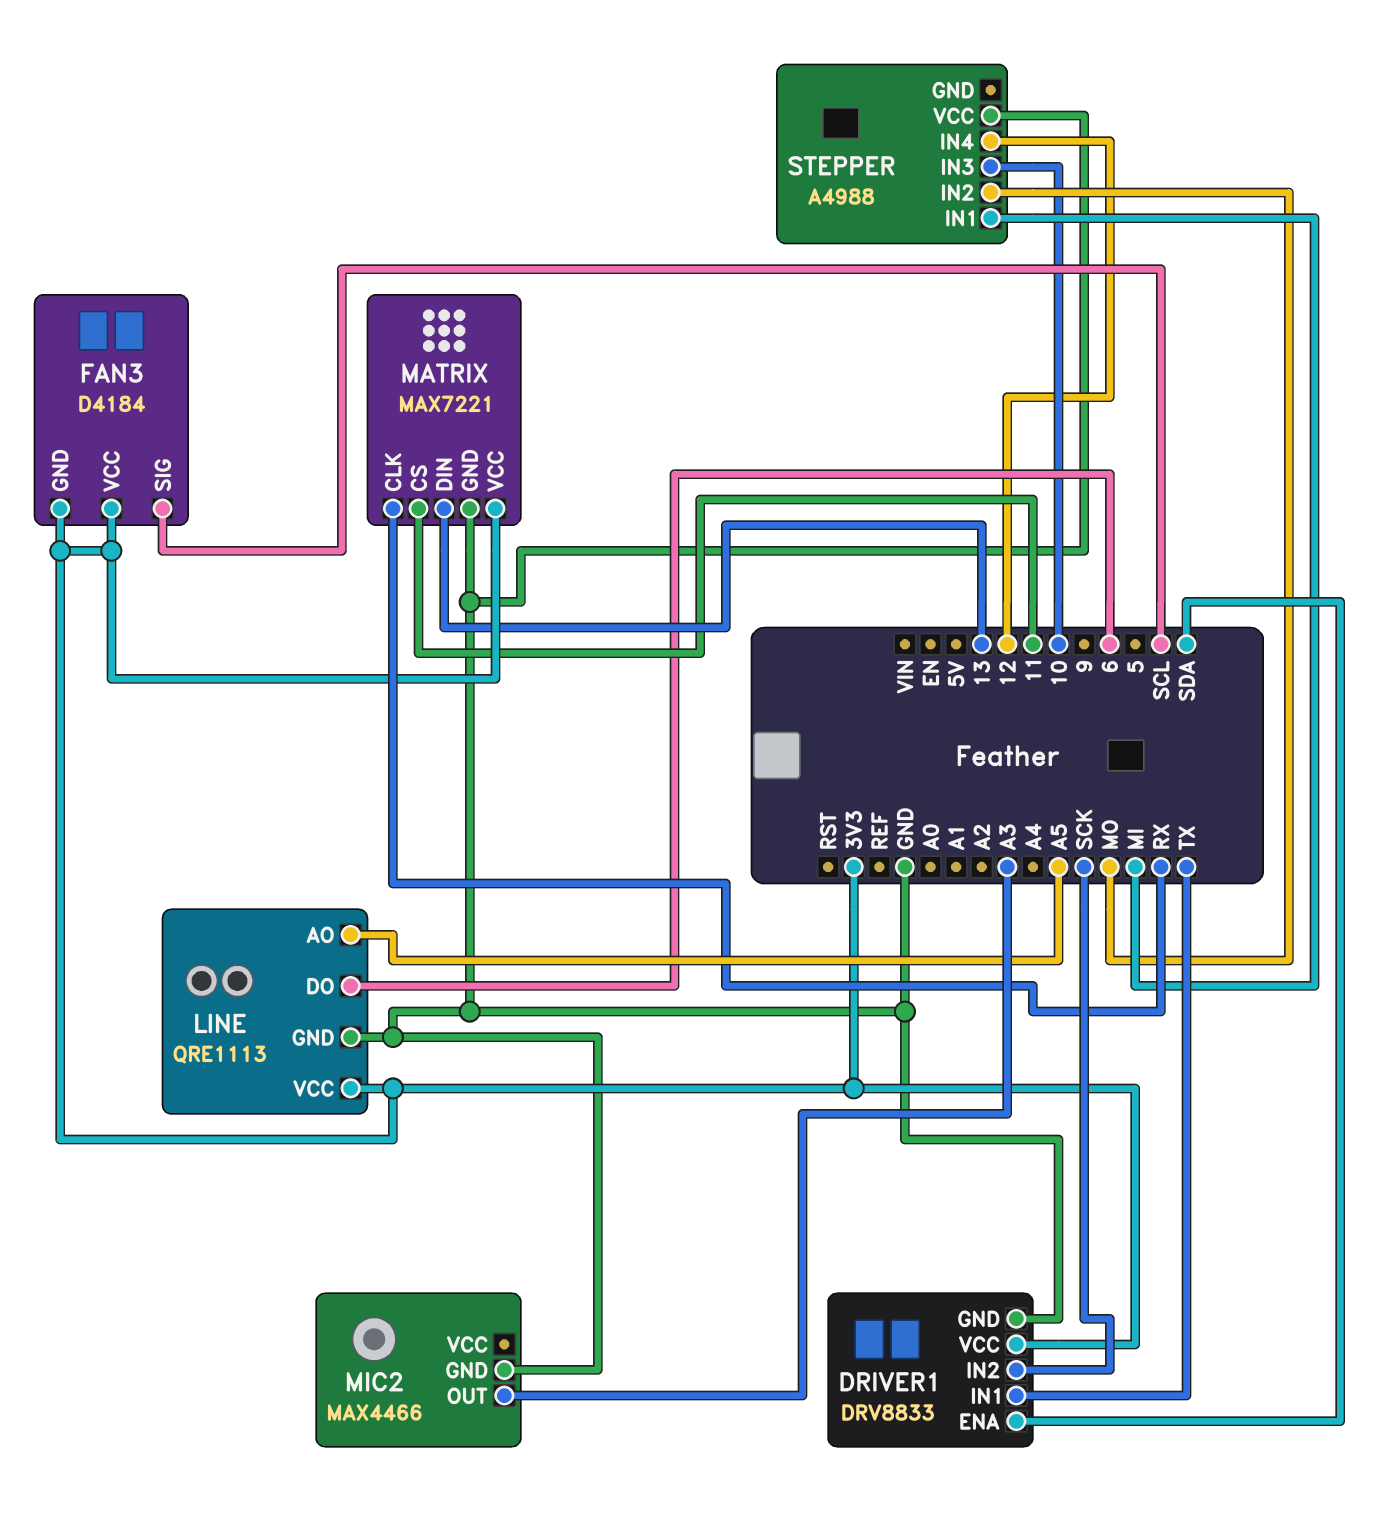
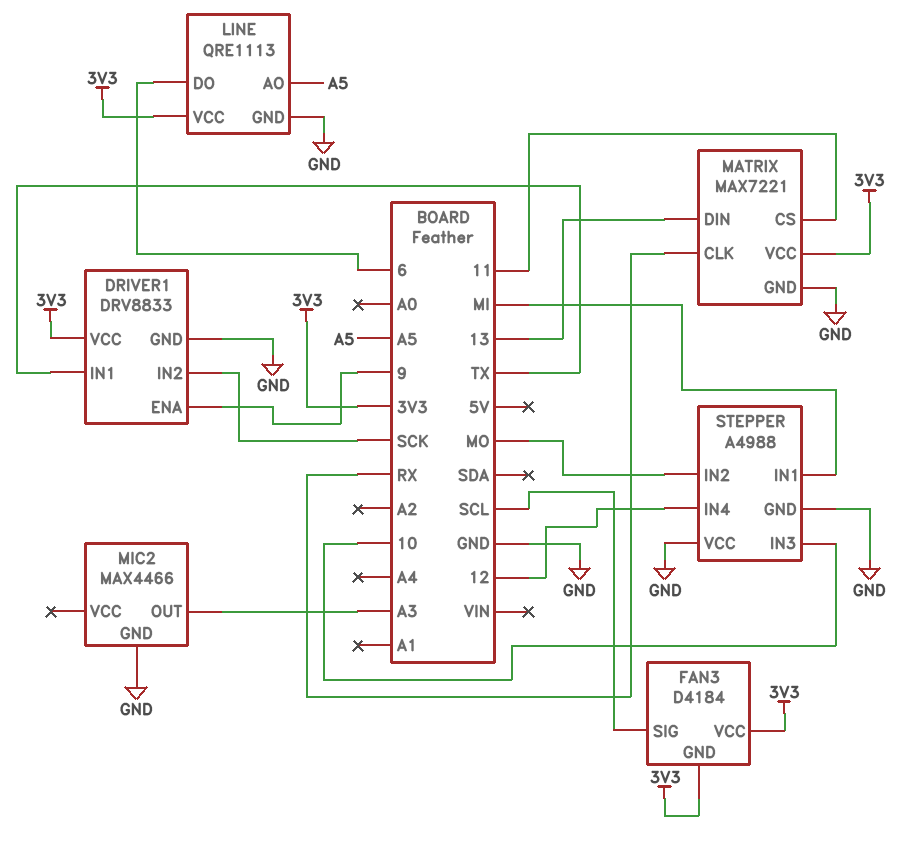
DRIVER1 pin ENA: SDA -> 9
STEPPER pin GND: none -> GND

